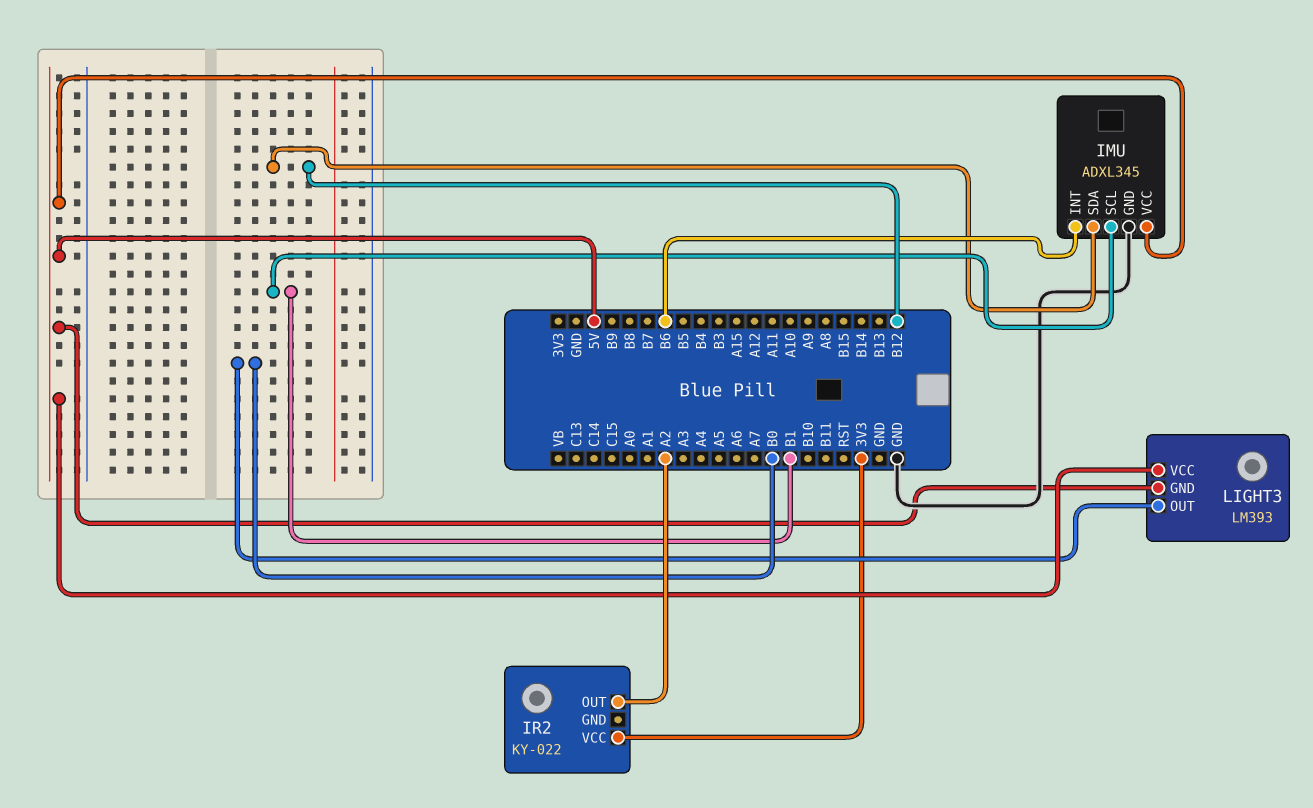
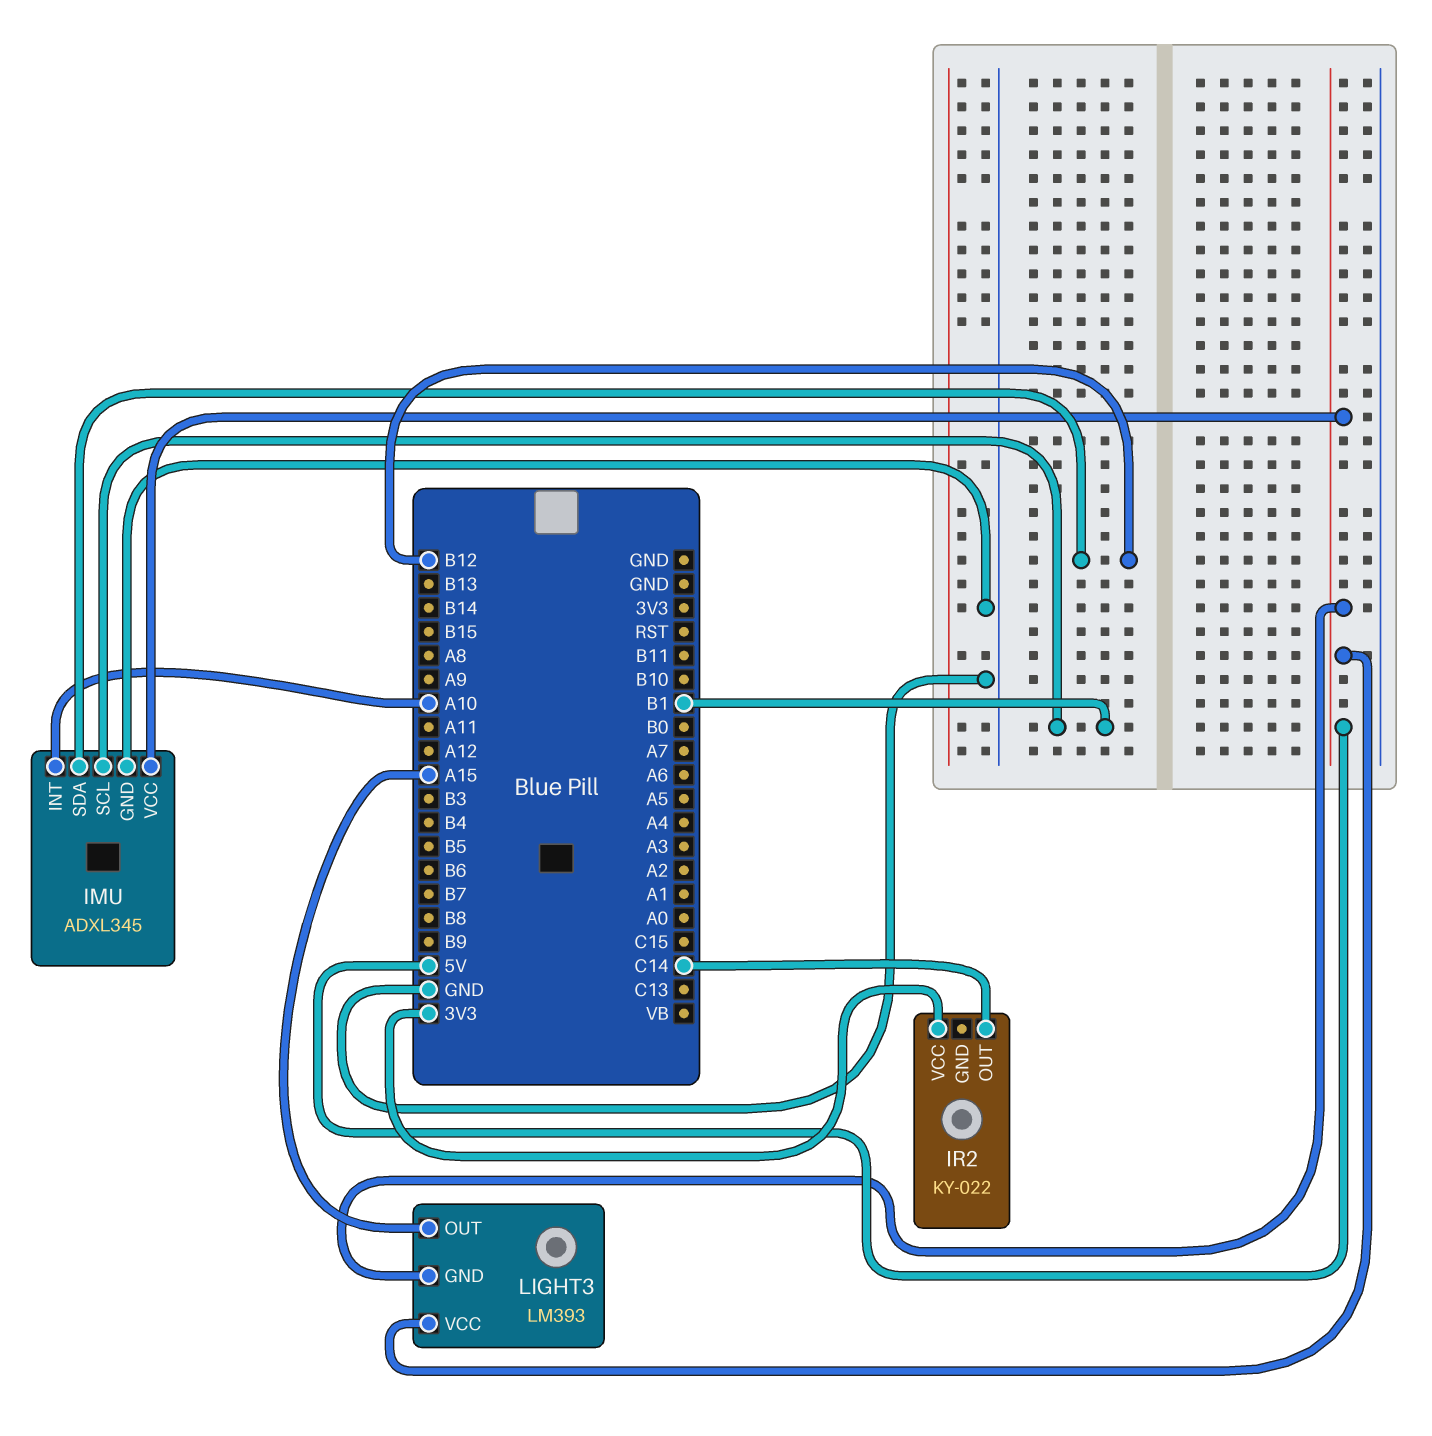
IMU pin INT: B6 -> A10
IR2 pin OUT: A2 -> C14
LIGHT3 pin OUT: B0 -> A15

